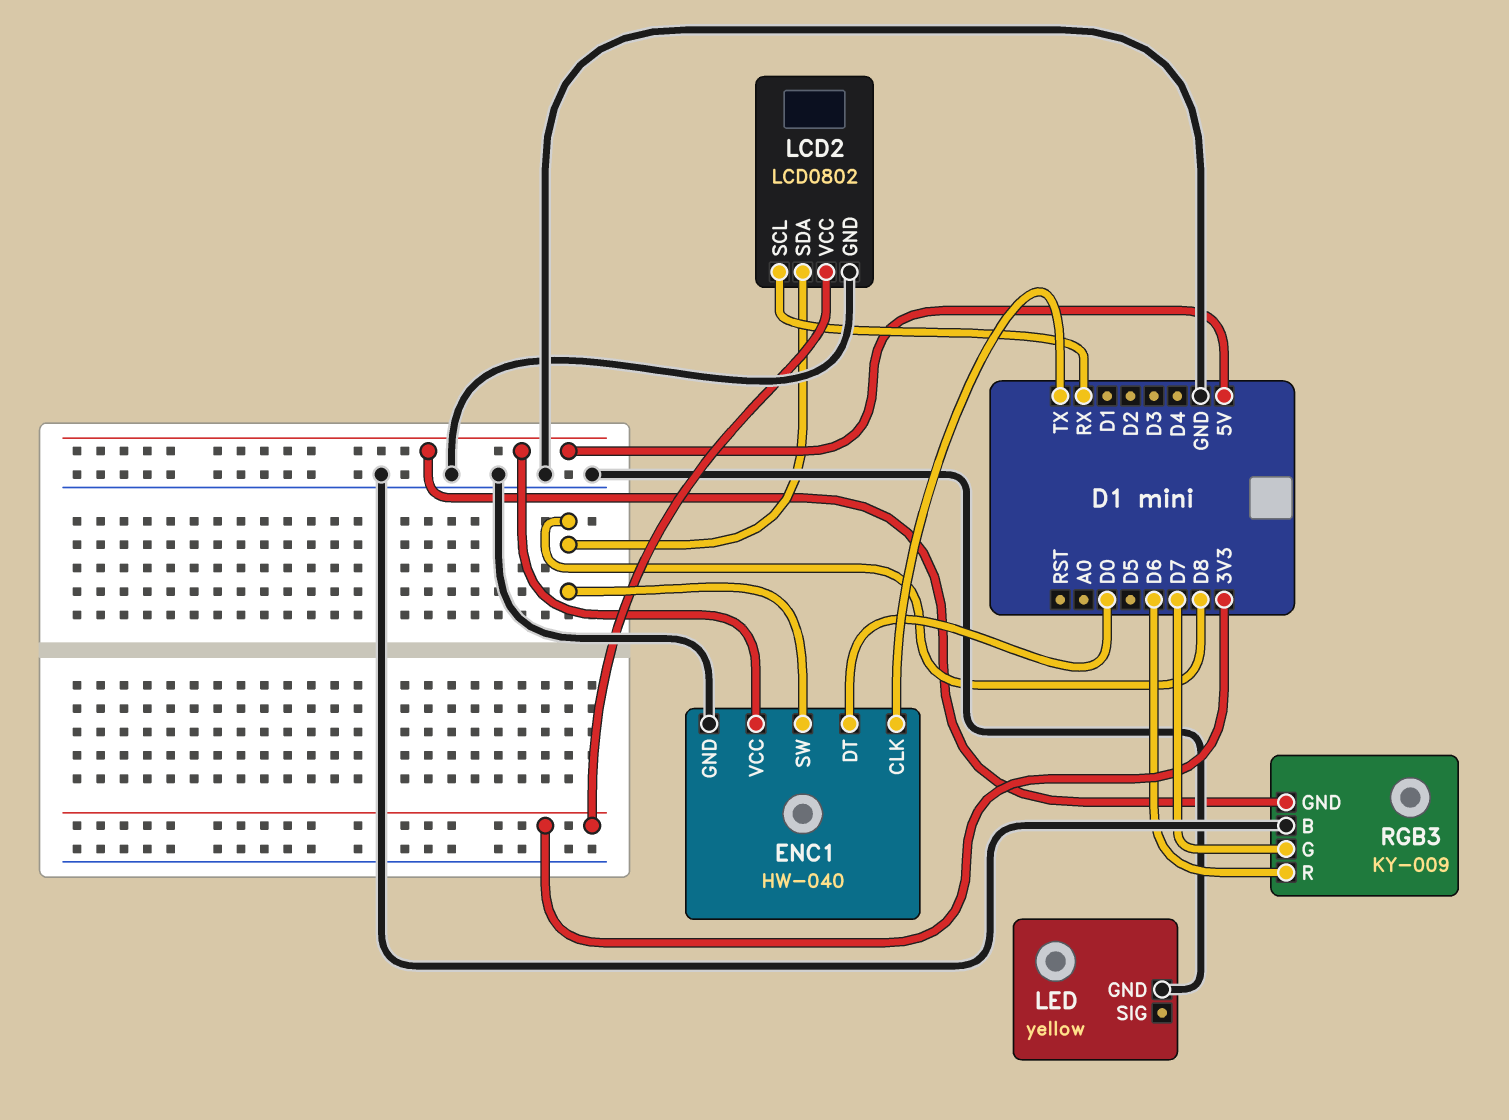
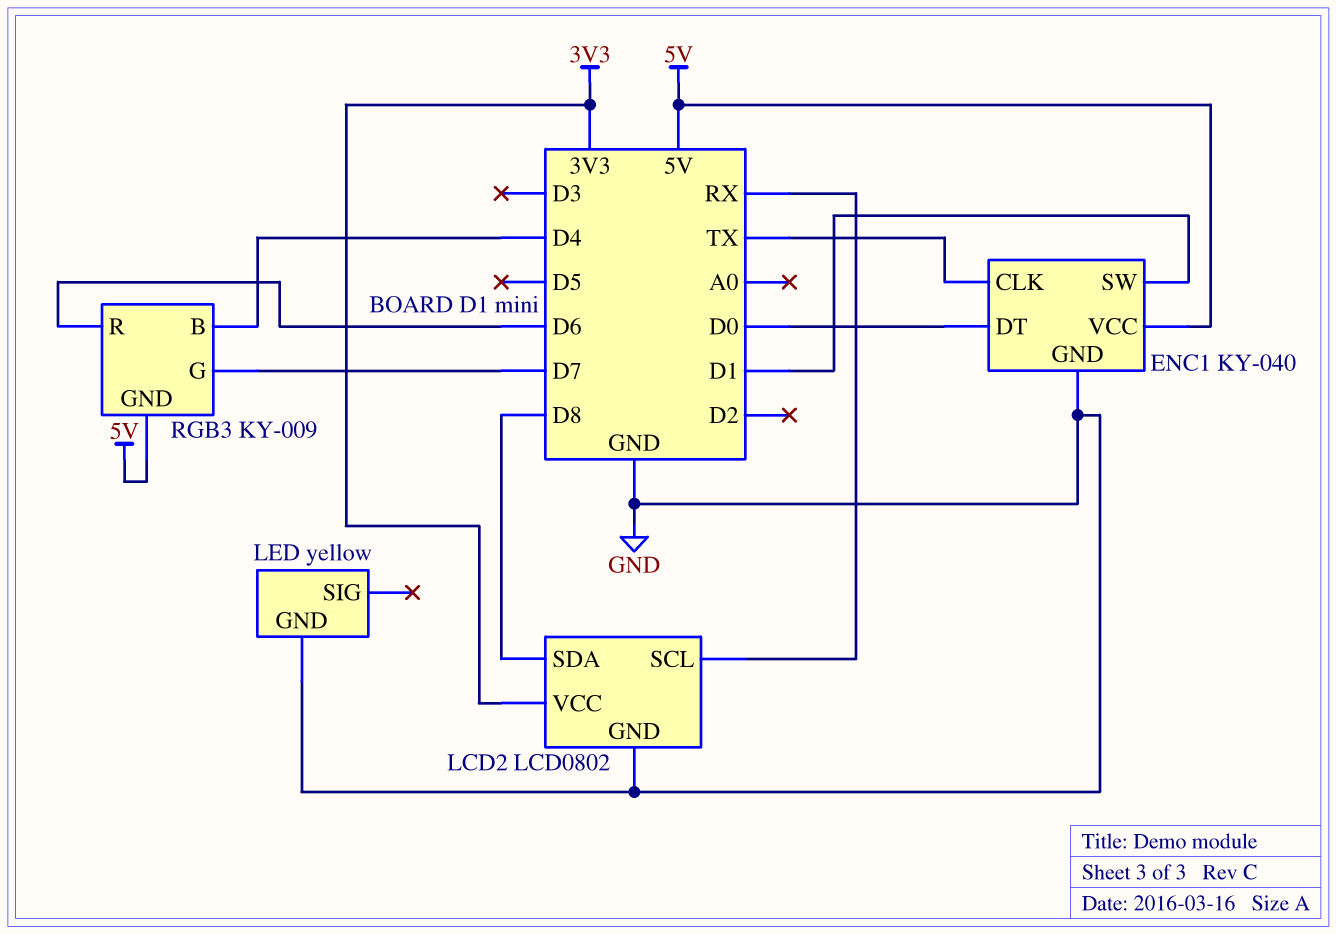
ENC1: HW-040 -> KY-040
ENC1 pin SW: D8 -> D1
RGB3 pin B: GND -> D4

